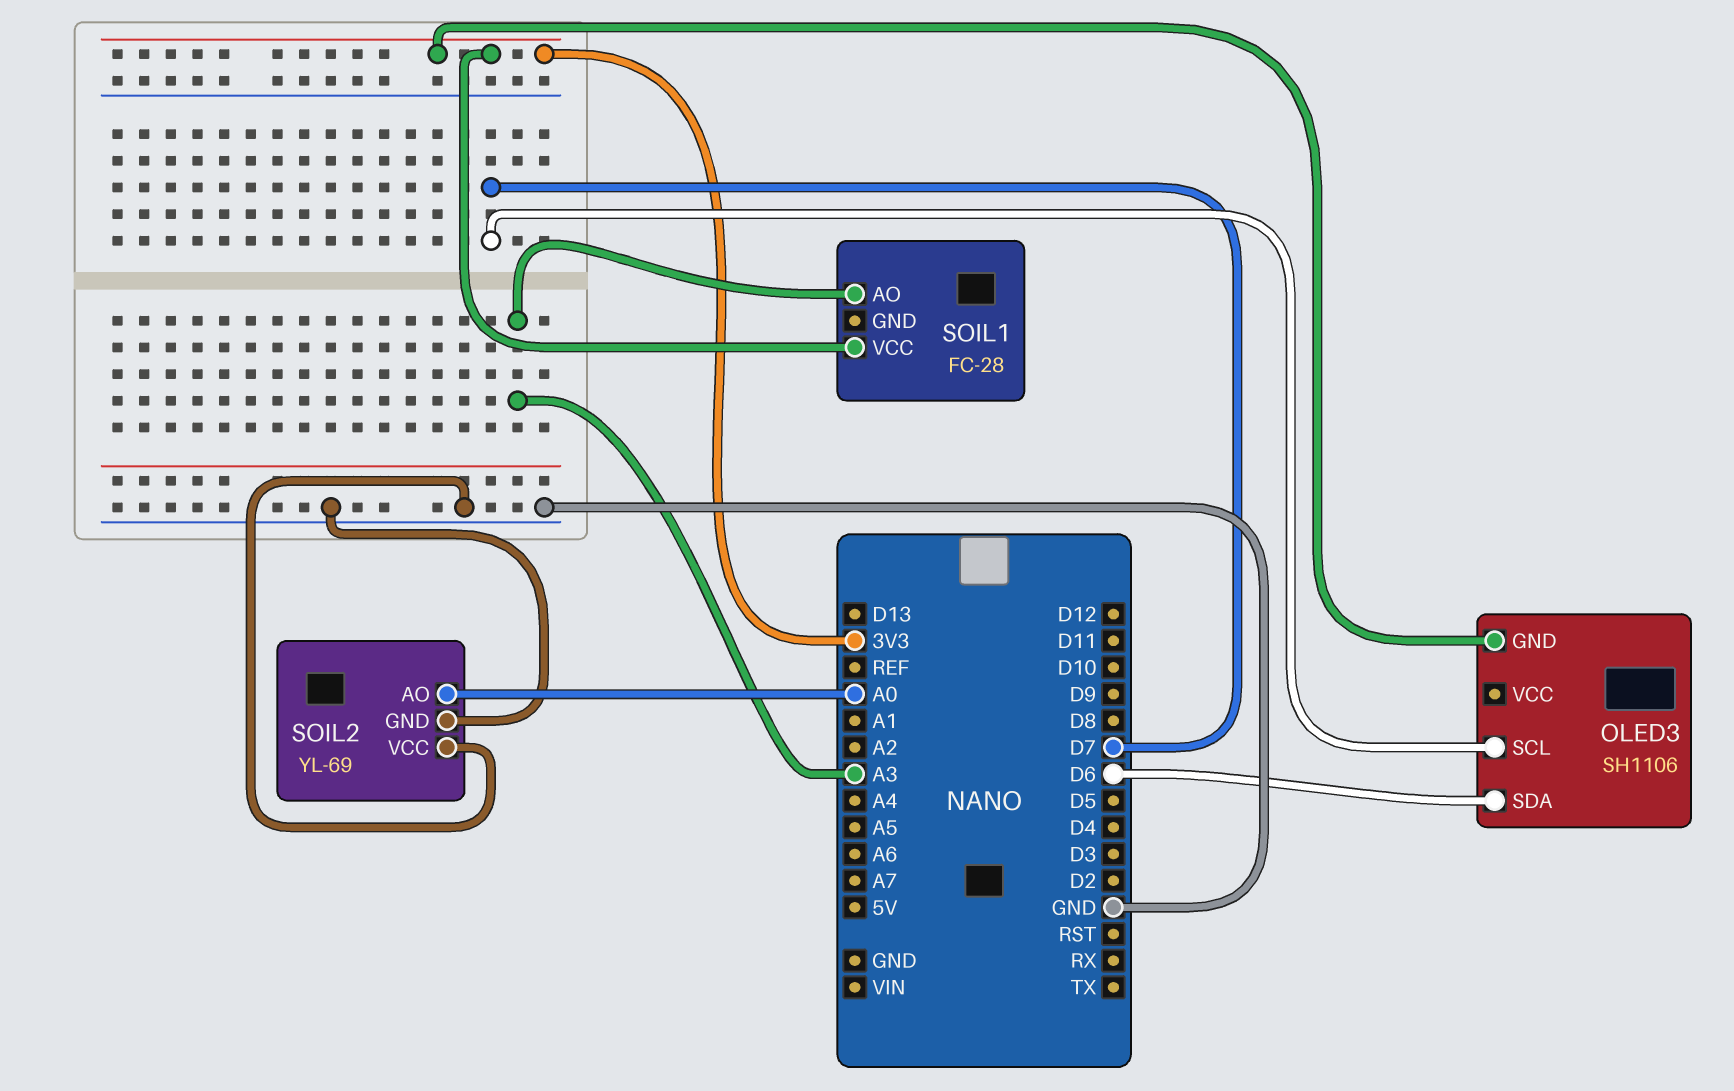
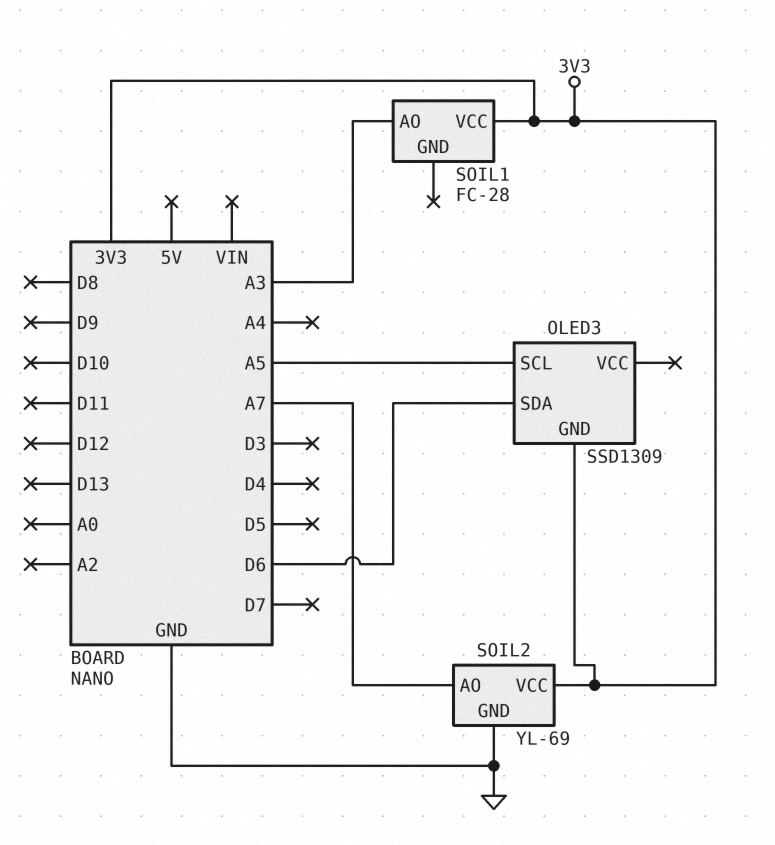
OLED3: SH1106 -> SSD1309
OLED3 pin SCL: D7 -> A5
SOIL2 pin AO: A0 -> A7
SOIL2 pin VCC: GND -> 3V3

